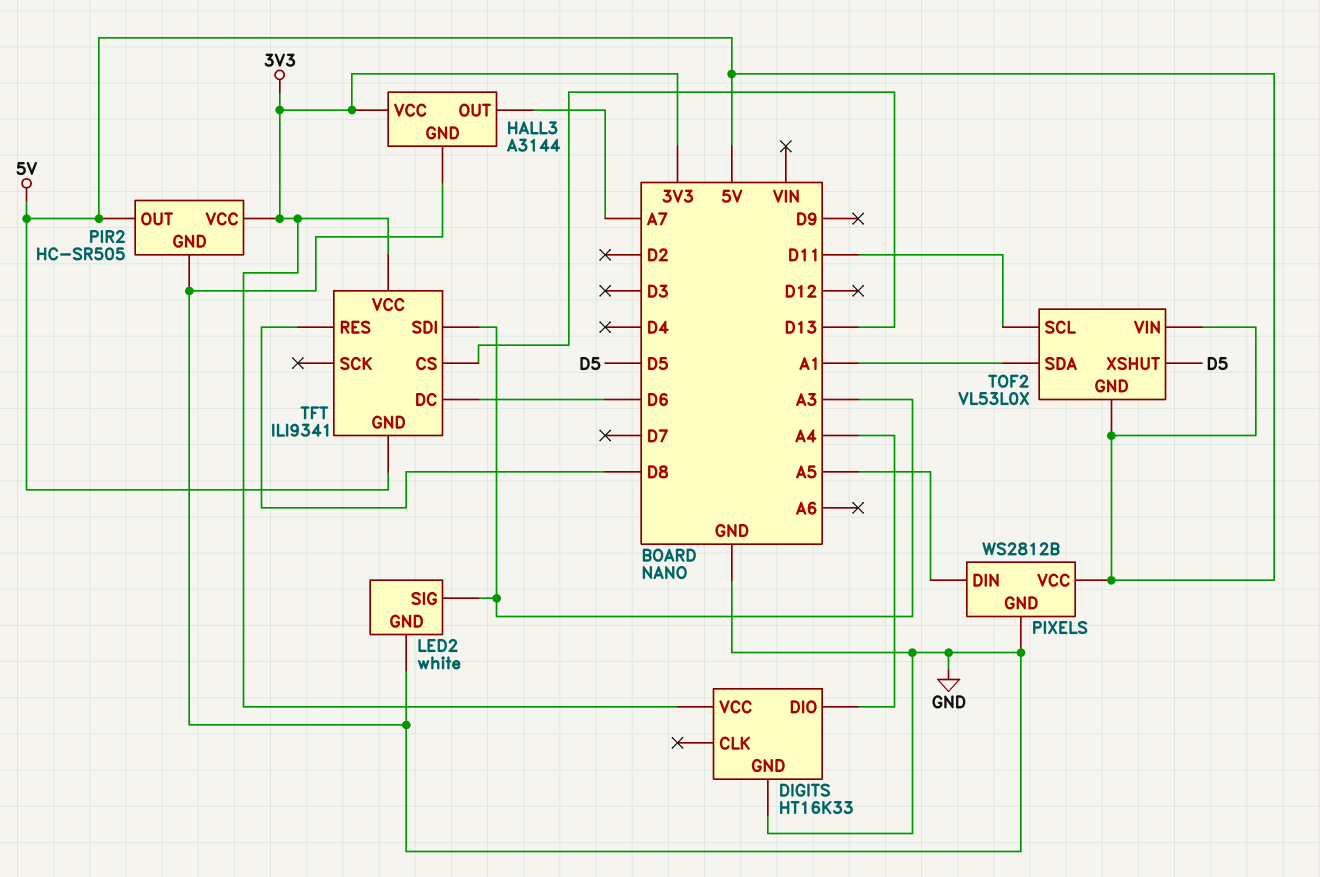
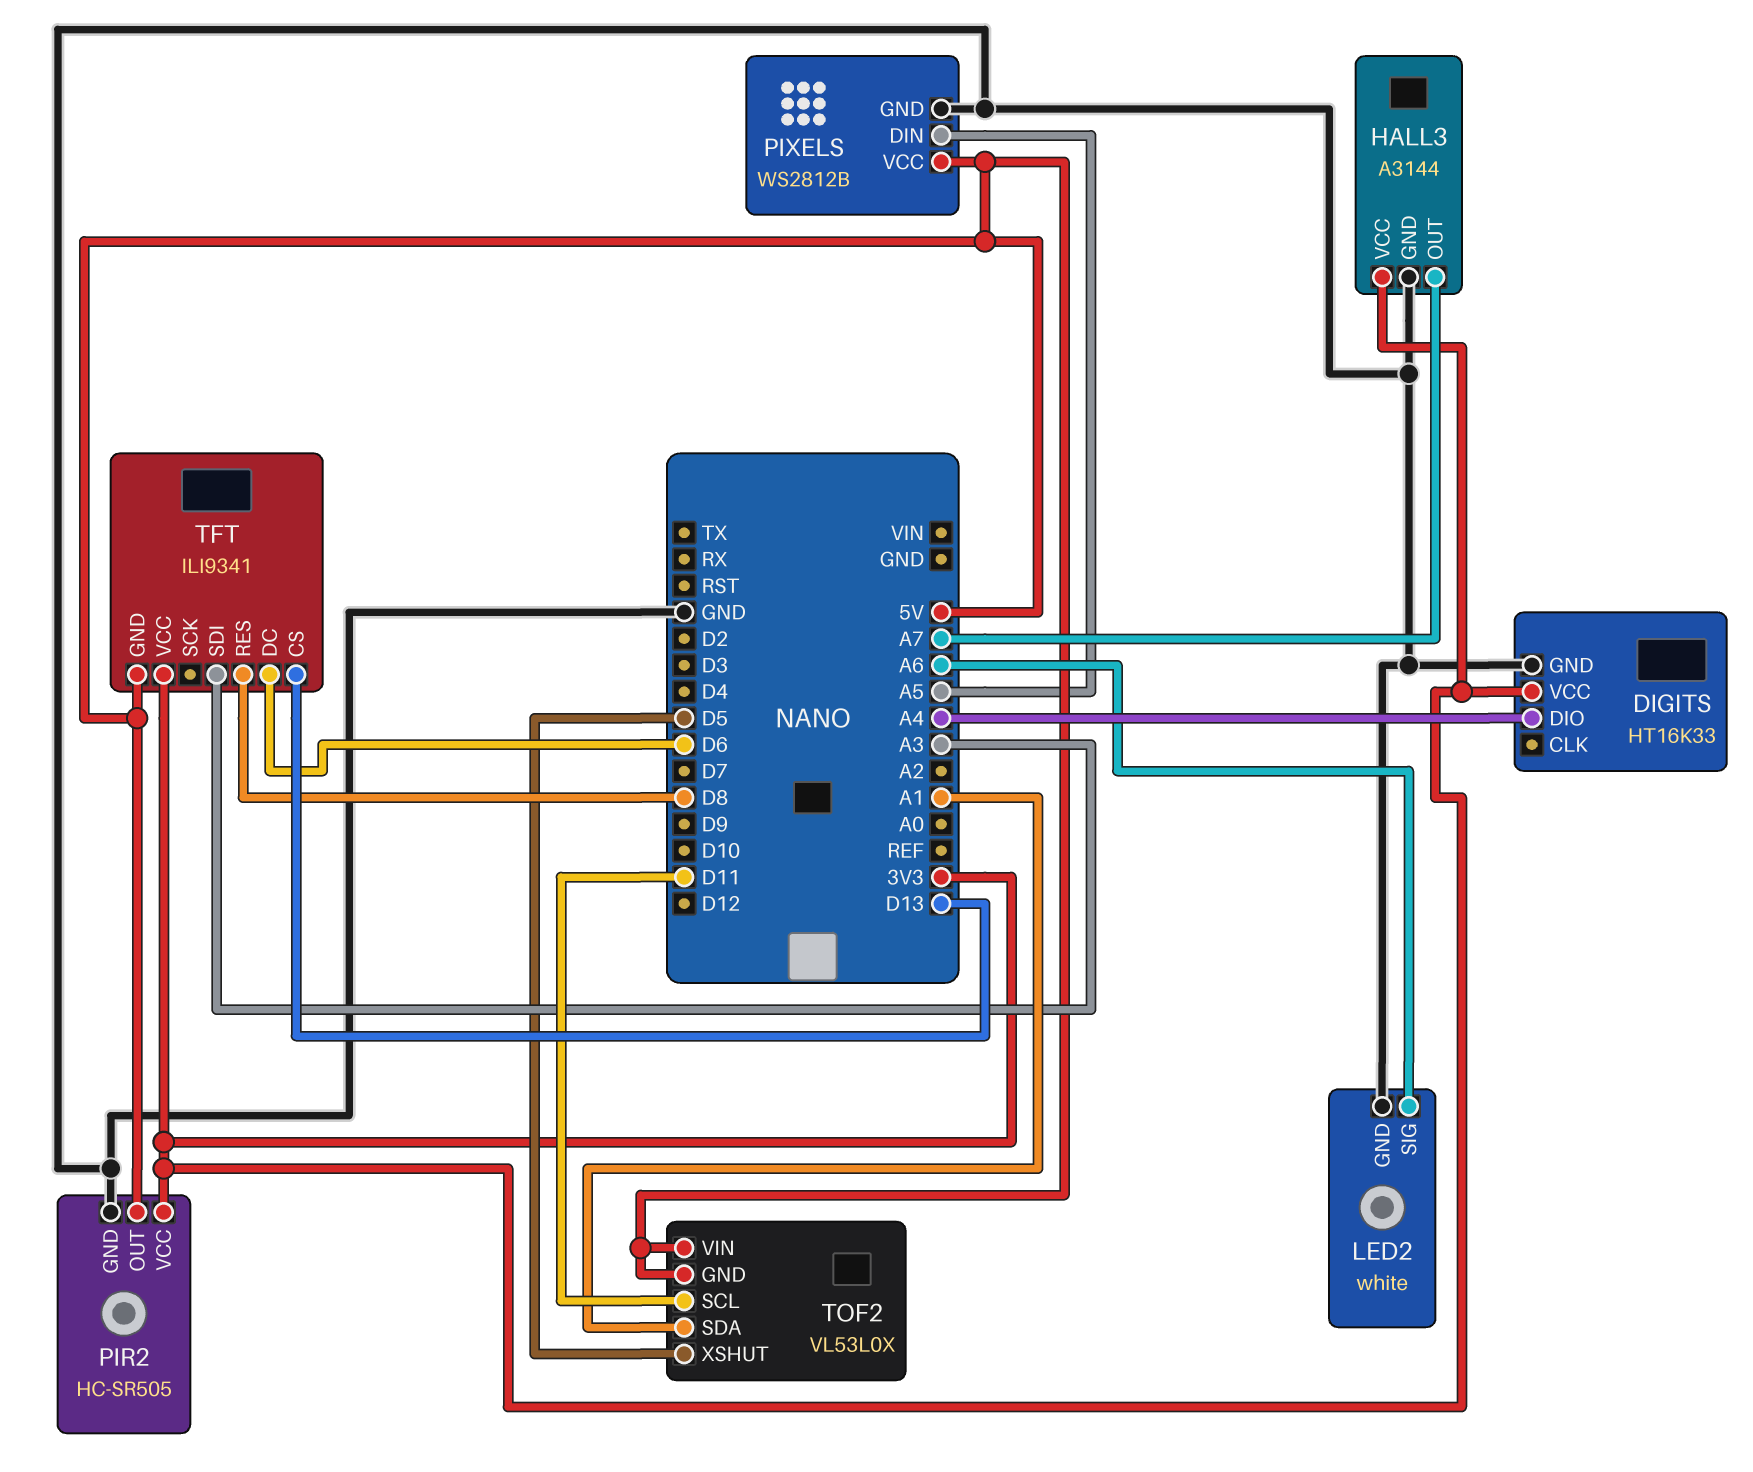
LED2 pin SIG: A3 -> A6

